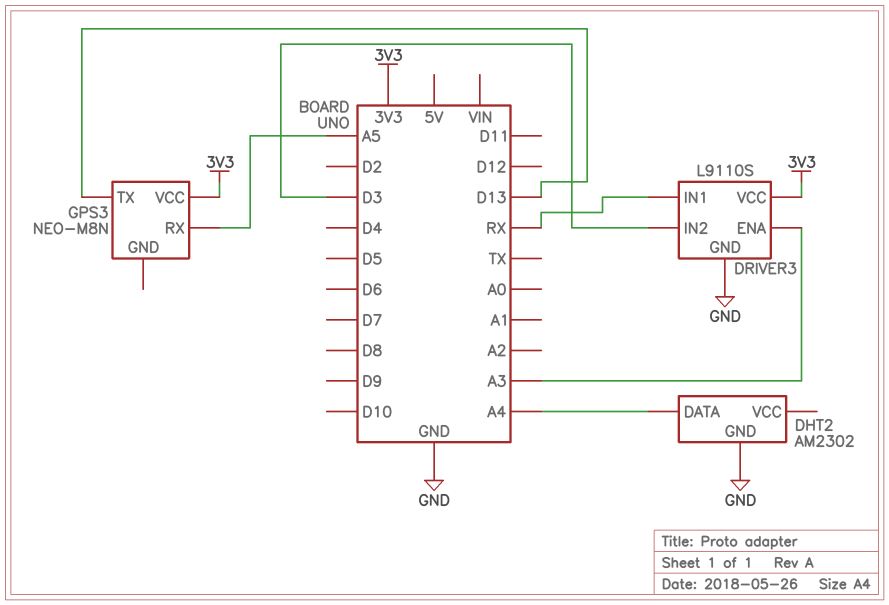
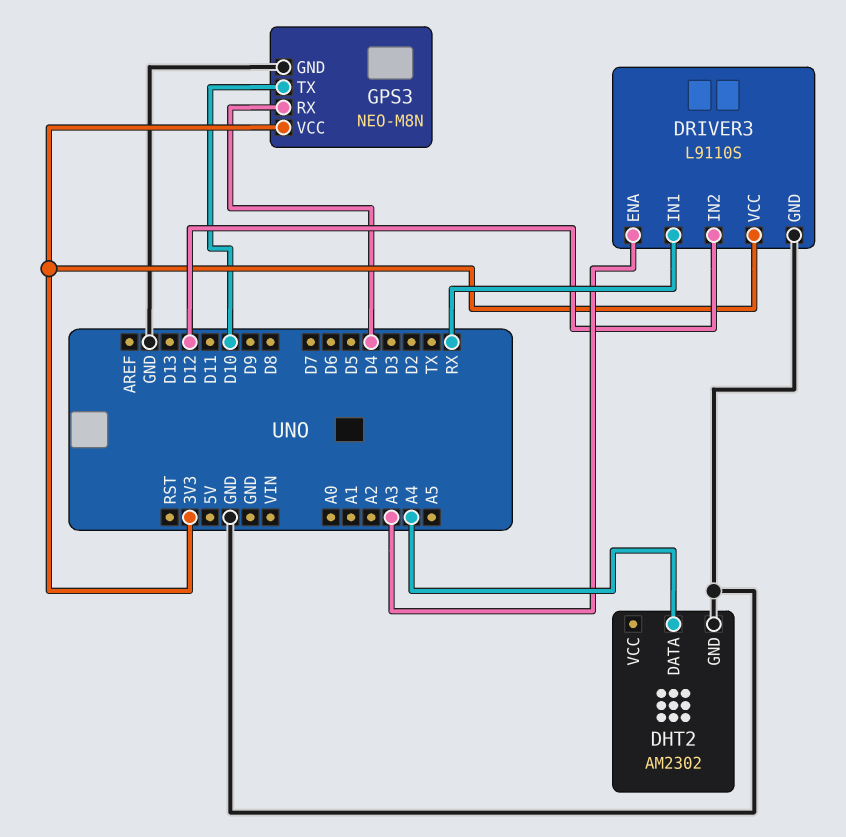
DRIVER3 pin IN2: D3 -> D12
GPS3 pin GND: none -> GND
GPS3 pin RX: A5 -> D4
GPS3 pin TX: D13 -> D10

